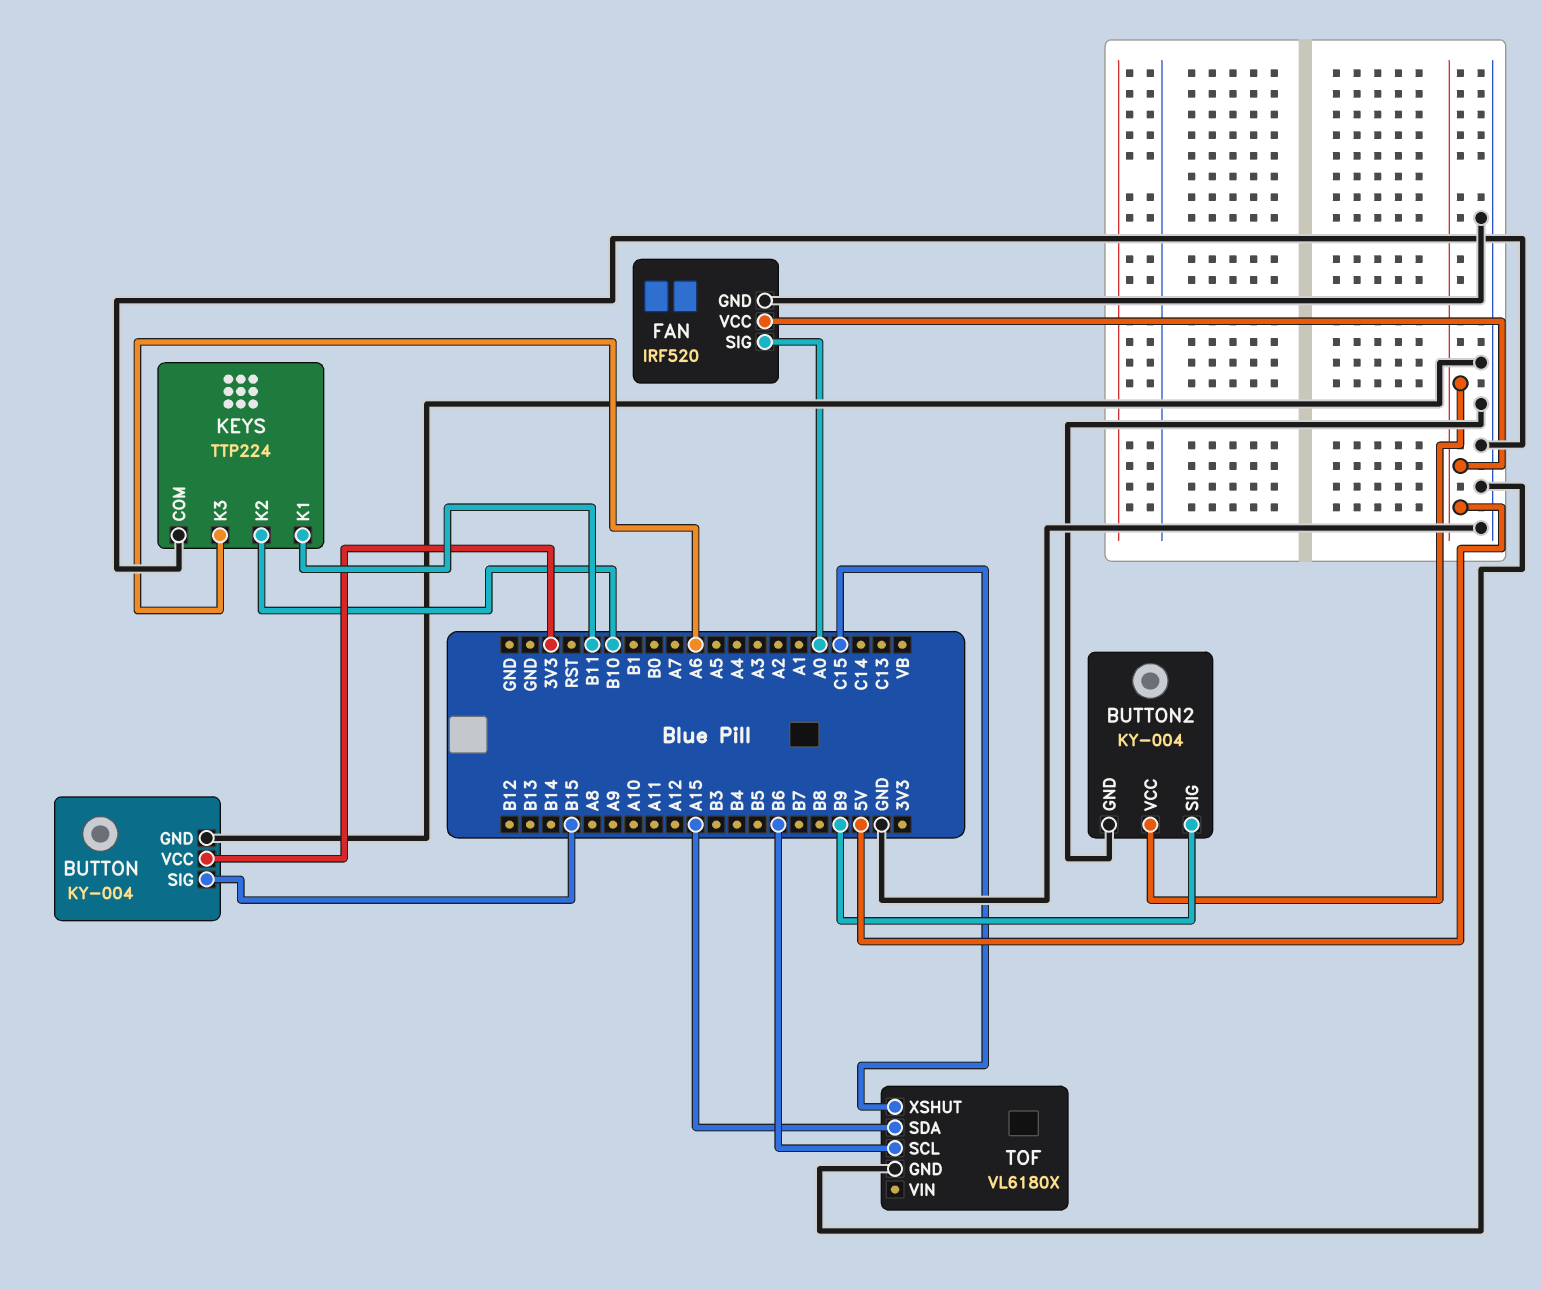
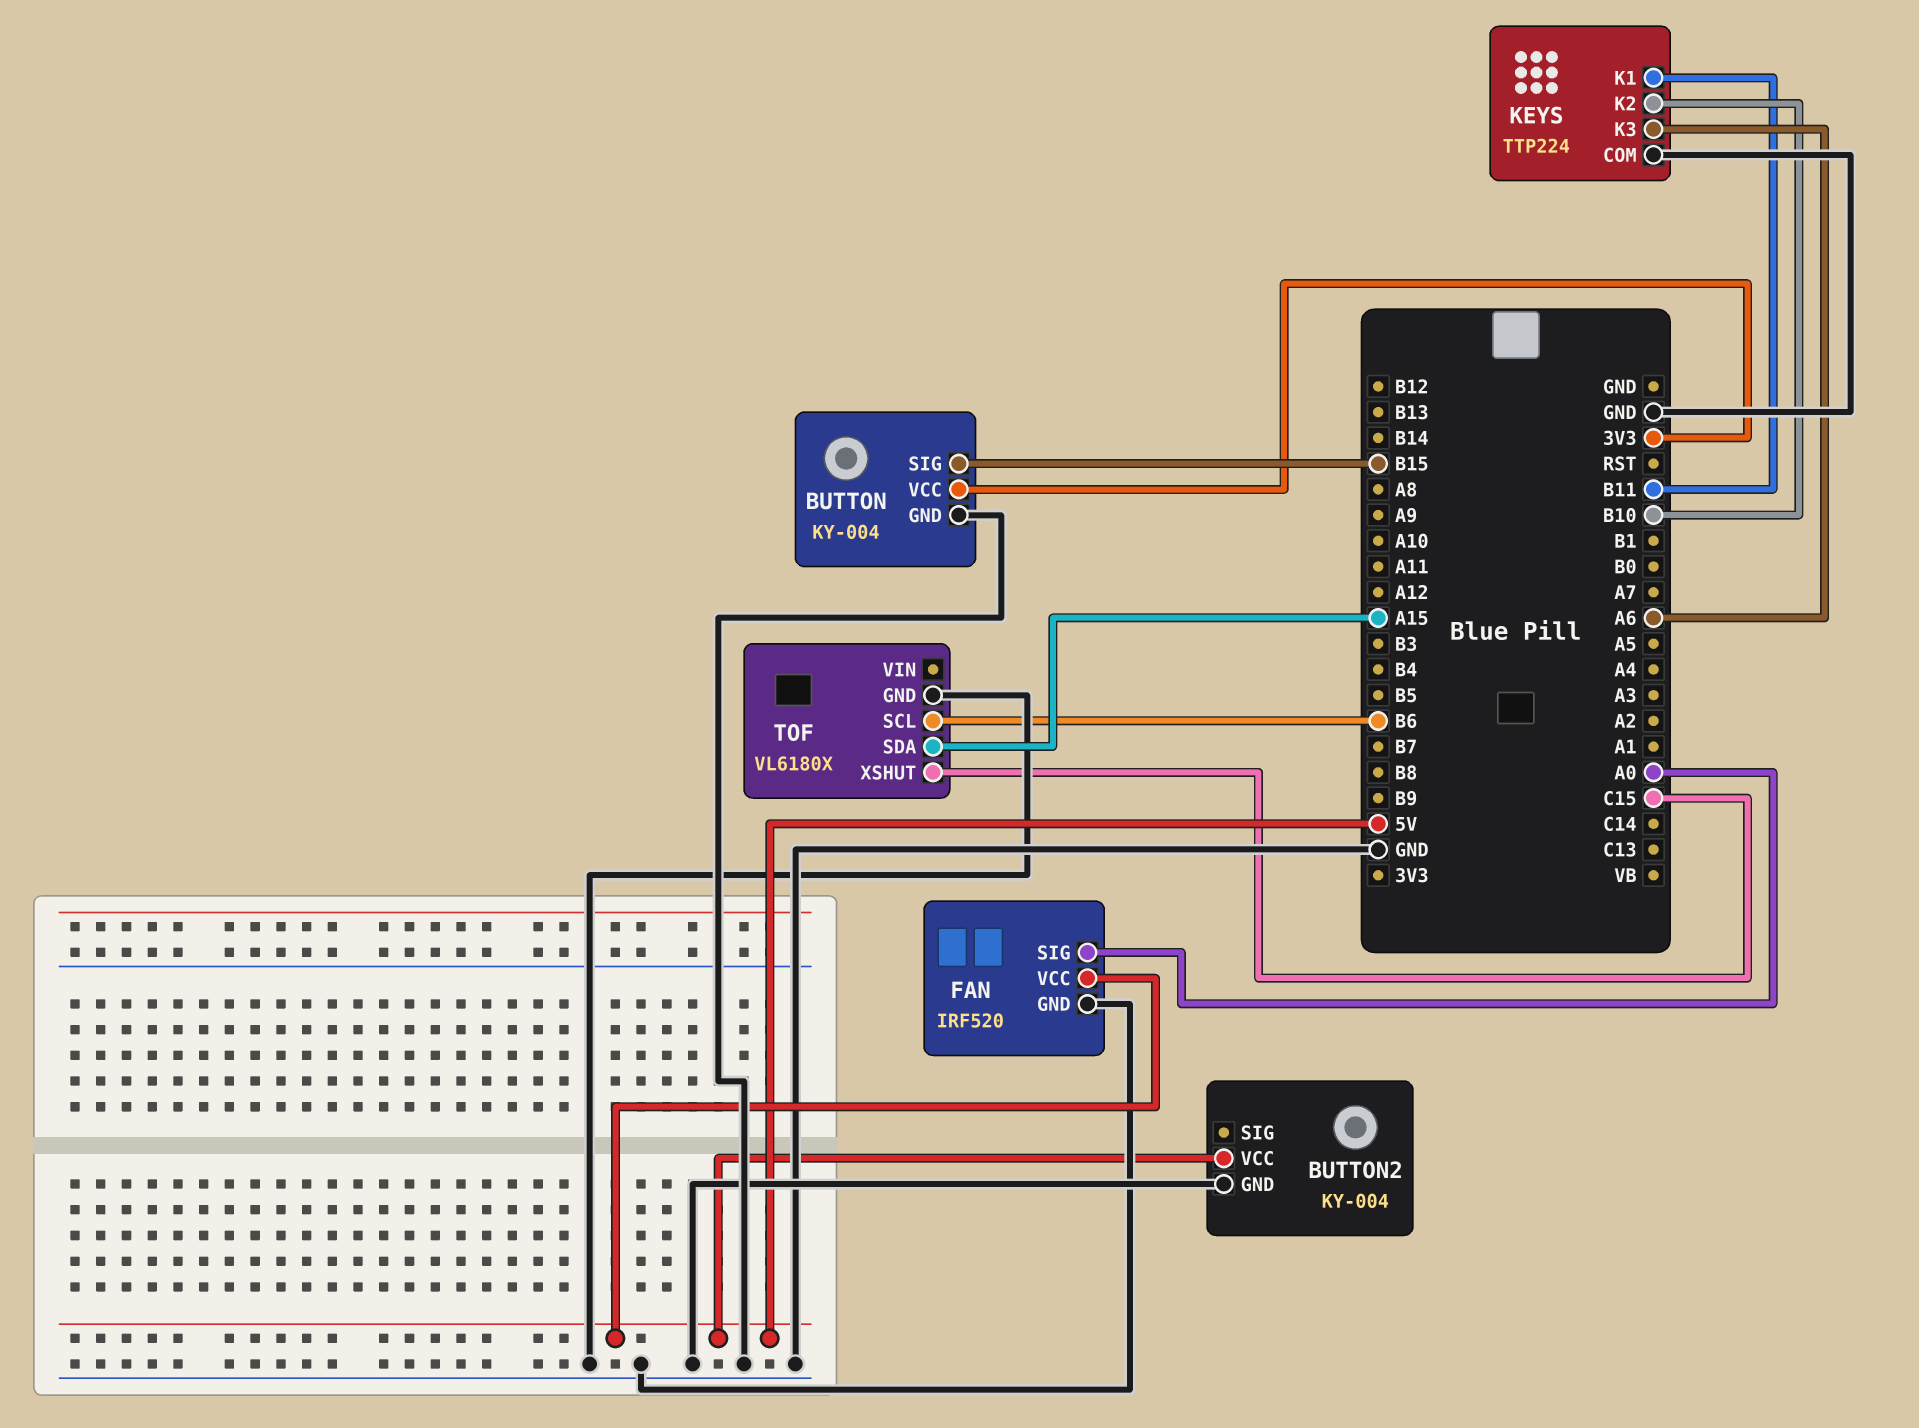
BUTTON2 pin SIG: B9 -> none

